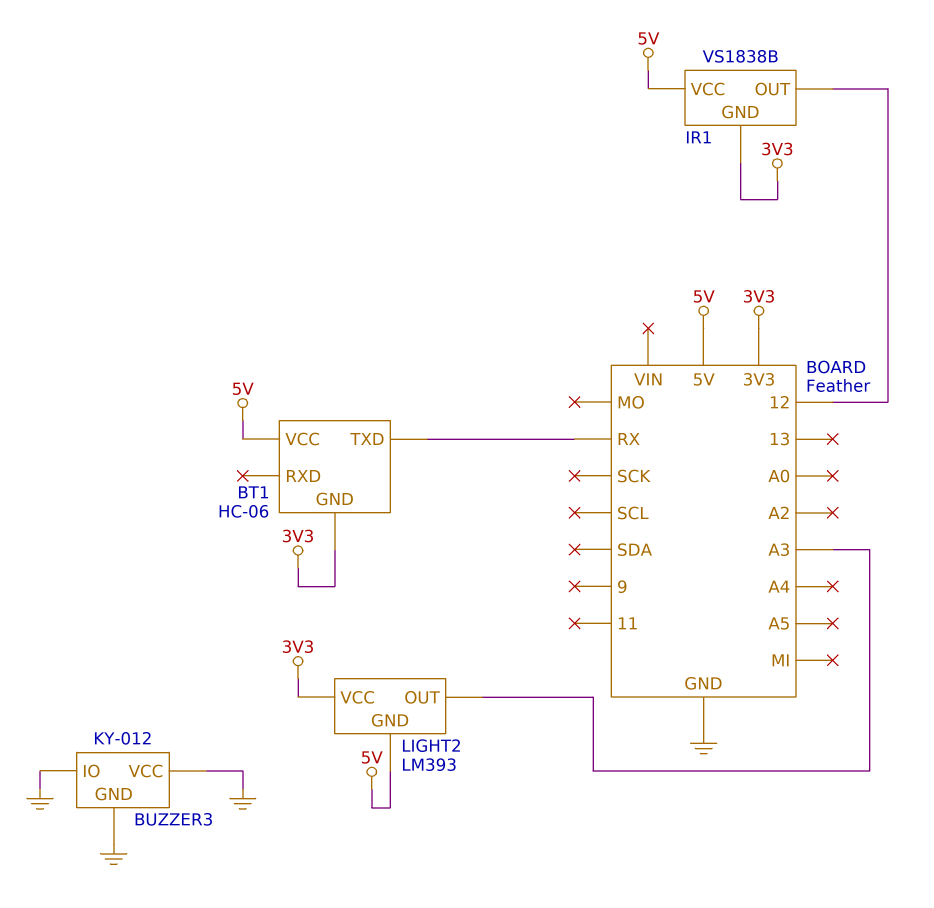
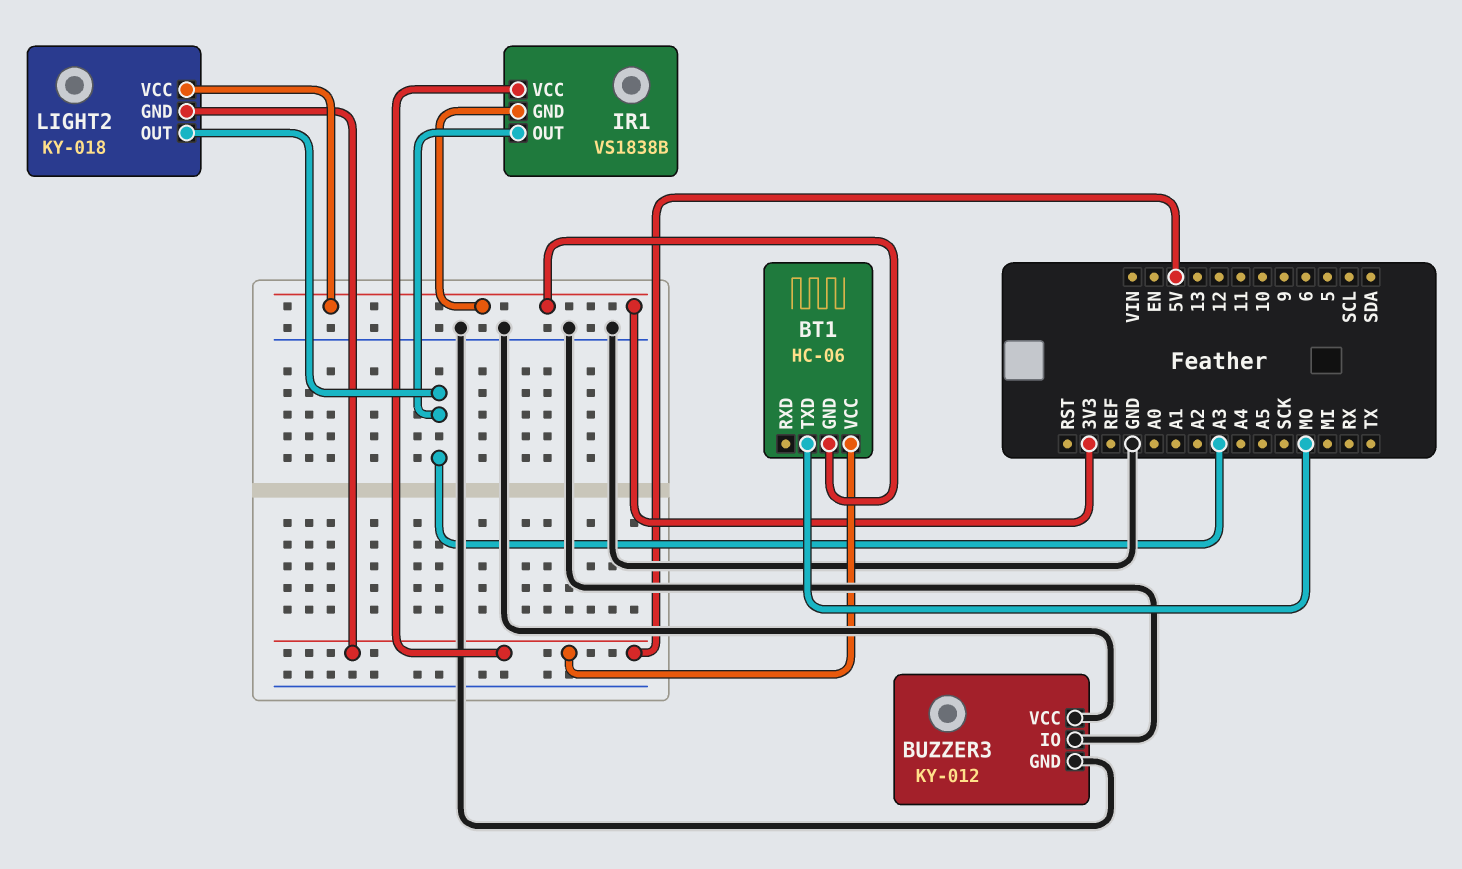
BT1 pin TXD: RX -> MO
IR1 pin OUT: 12 -> A3
LIGHT2: LM393 -> KY-018

